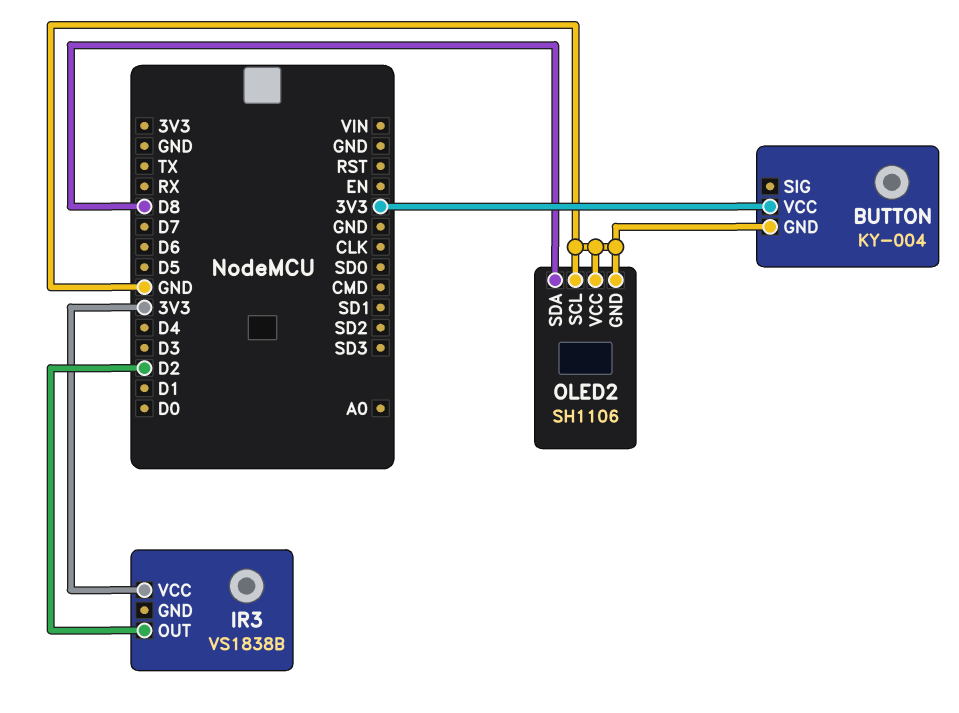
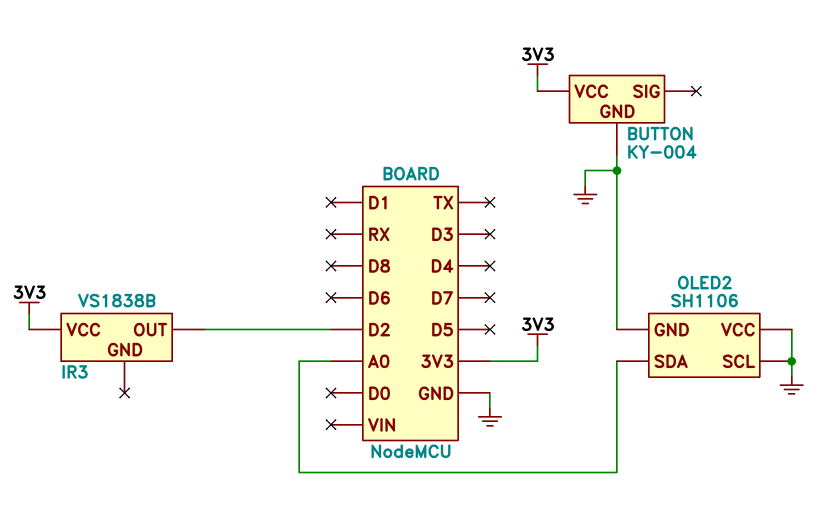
OLED2 pin SDA: D8 -> A0

